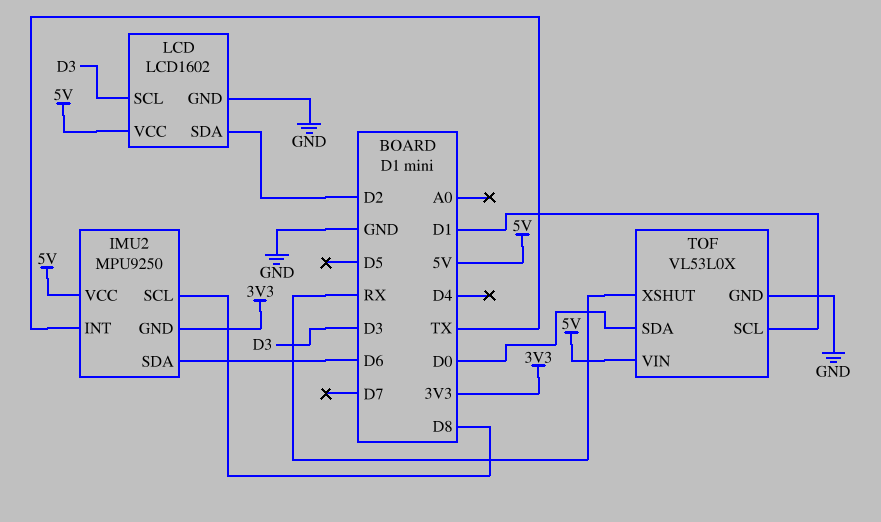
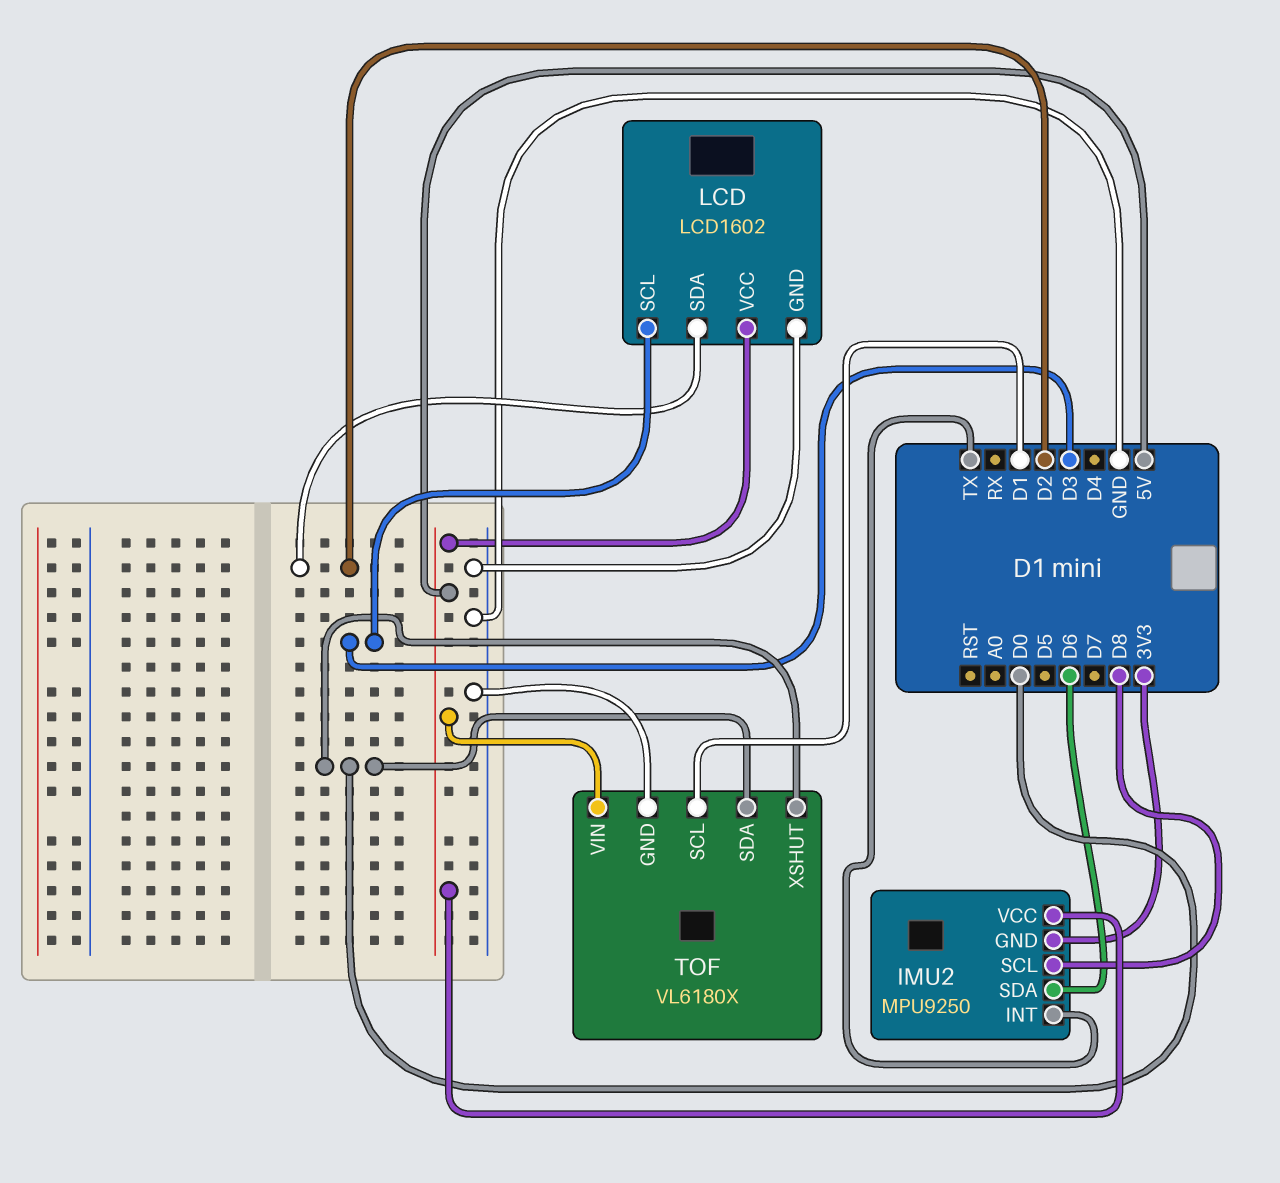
TOF: VL53L0X -> VL6180X
TOF pin XSHUT: RX -> D0

